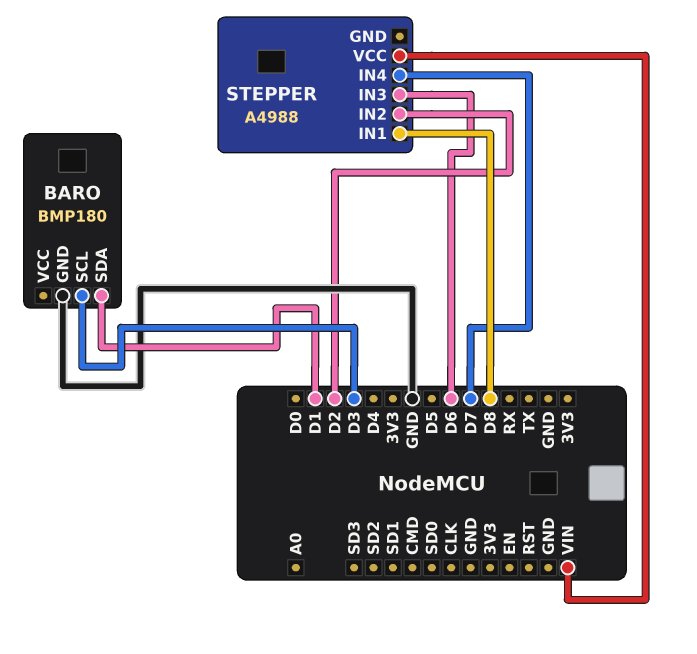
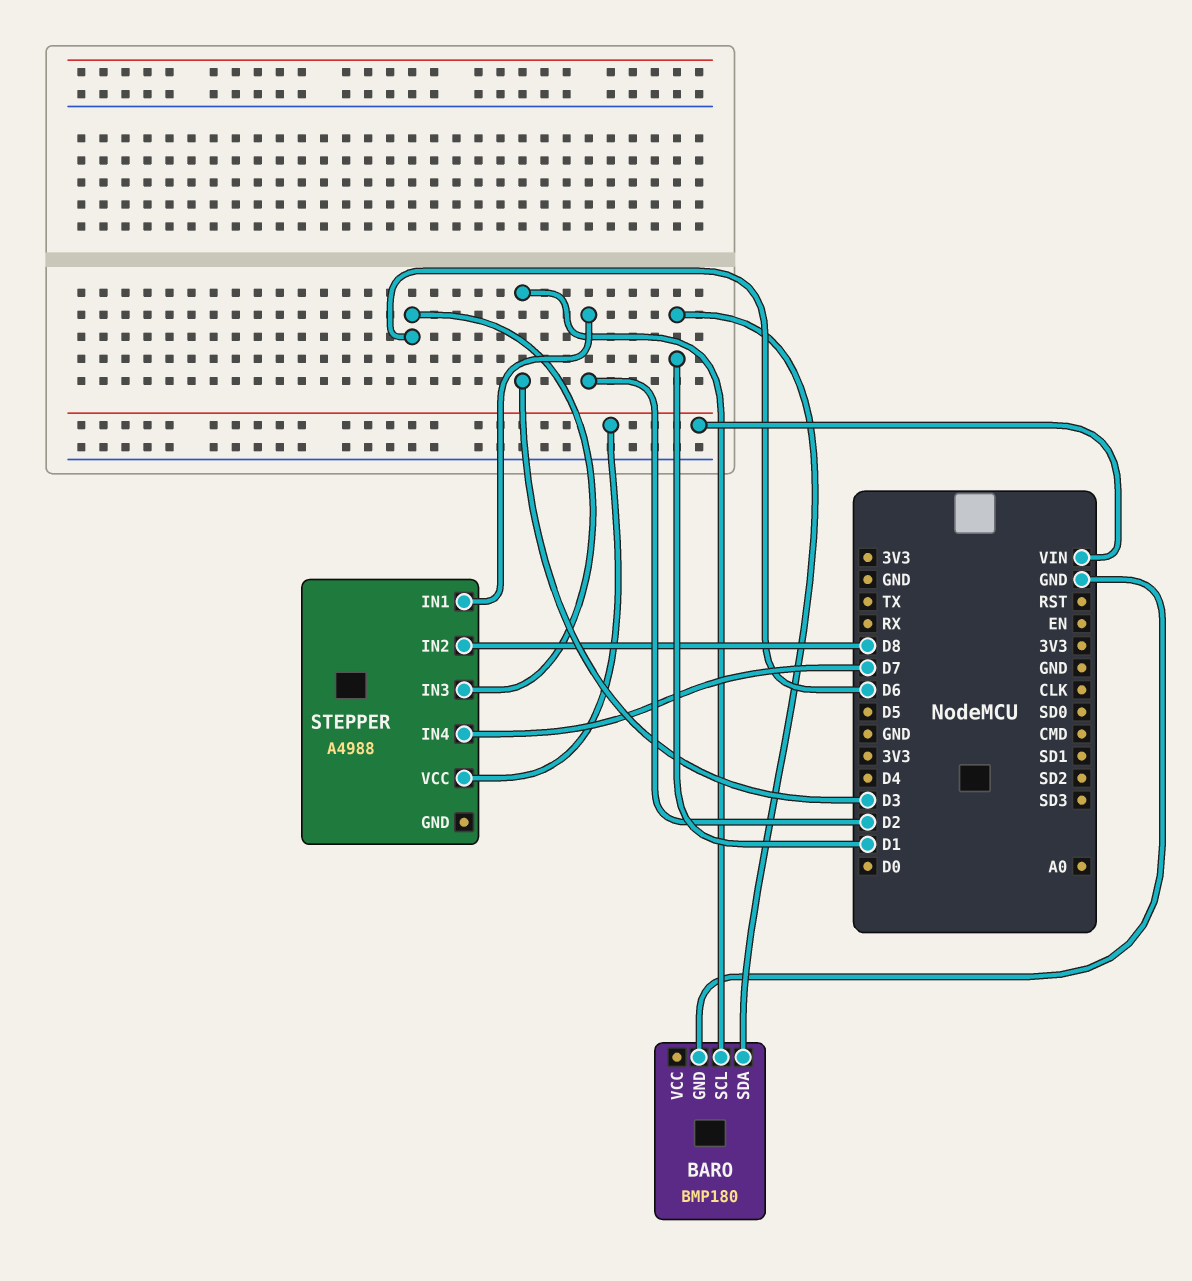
STEPPER pin IN1: D8 -> D2
STEPPER pin IN2: D2 -> D8

